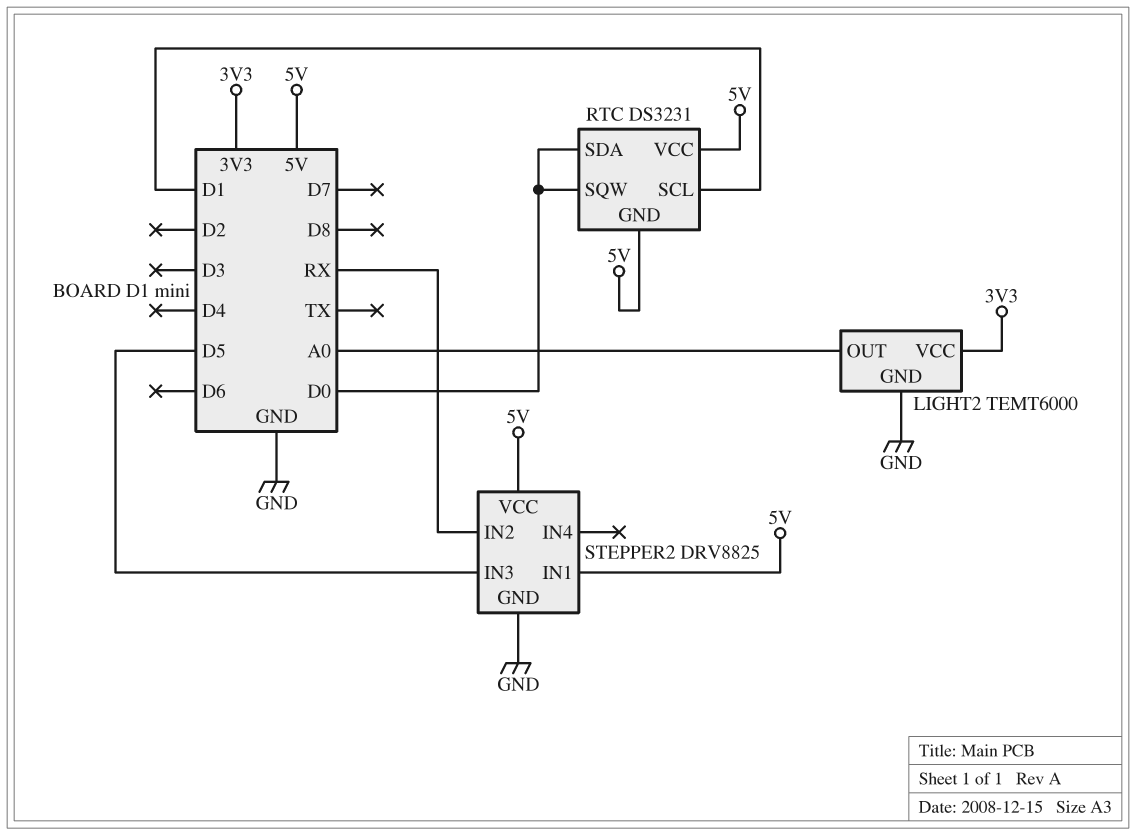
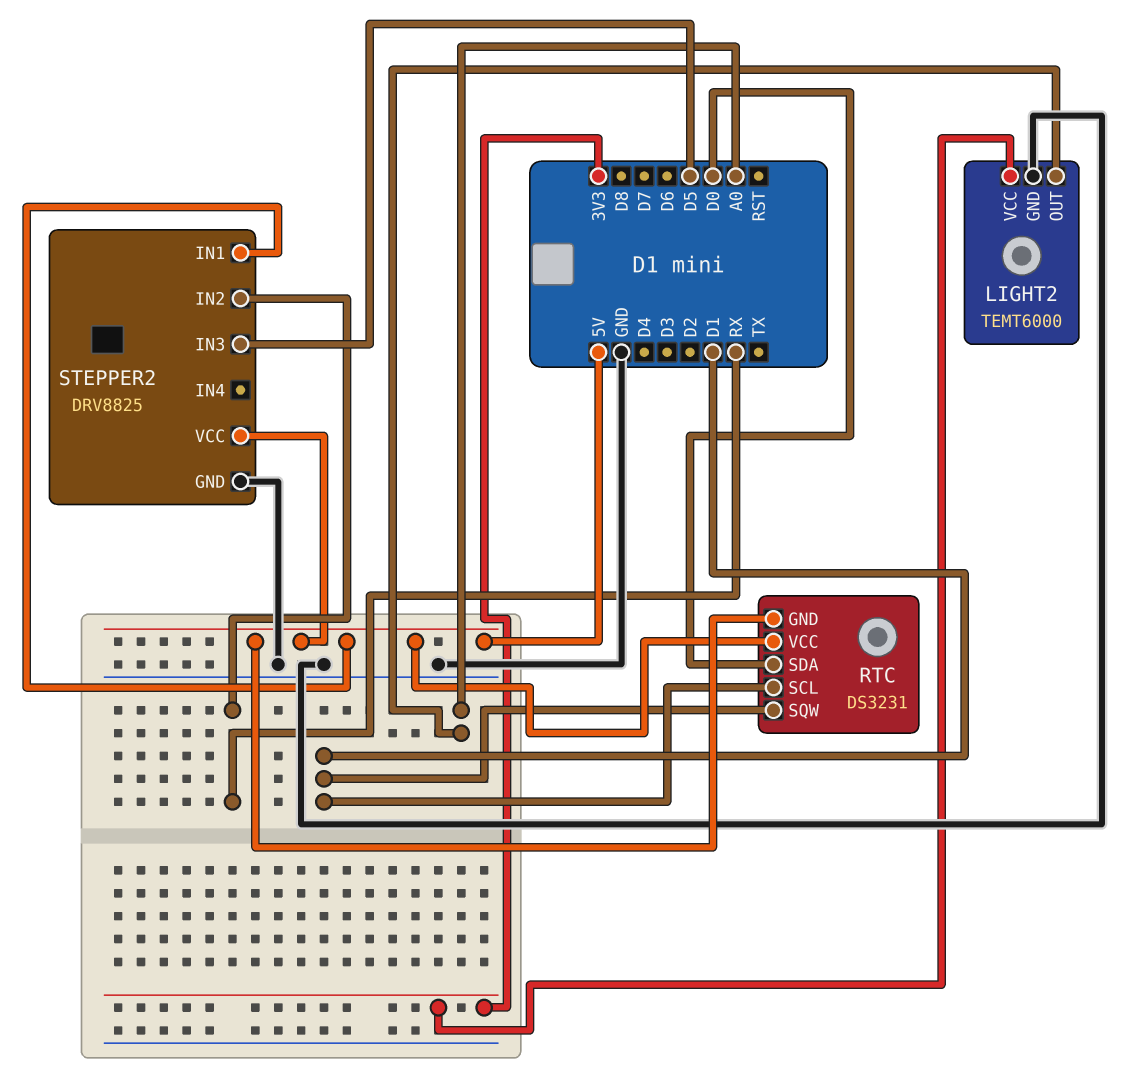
RTC pin SQW: D0 -> D1

